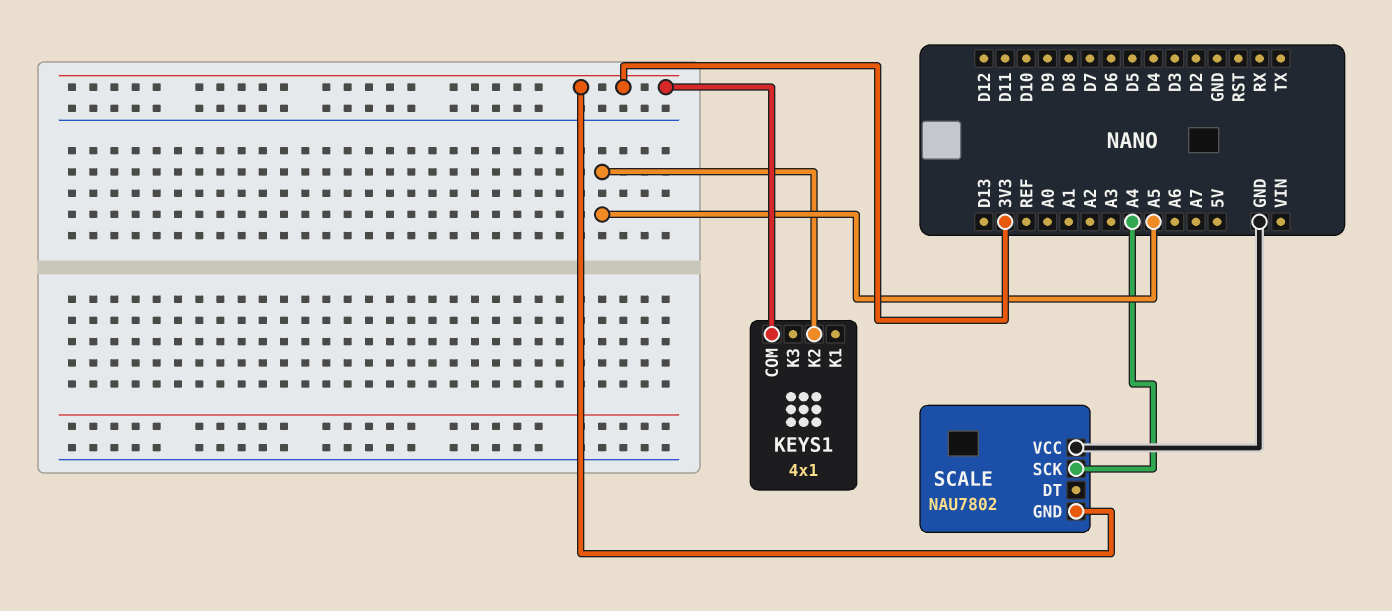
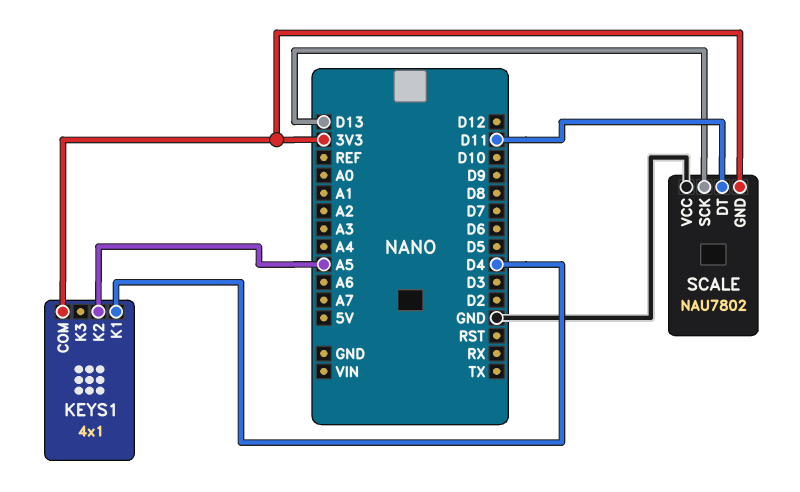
KEYS1 pin K1: none -> D4
SCALE pin DT: none -> D11
SCALE pin SCK: A4 -> D13

